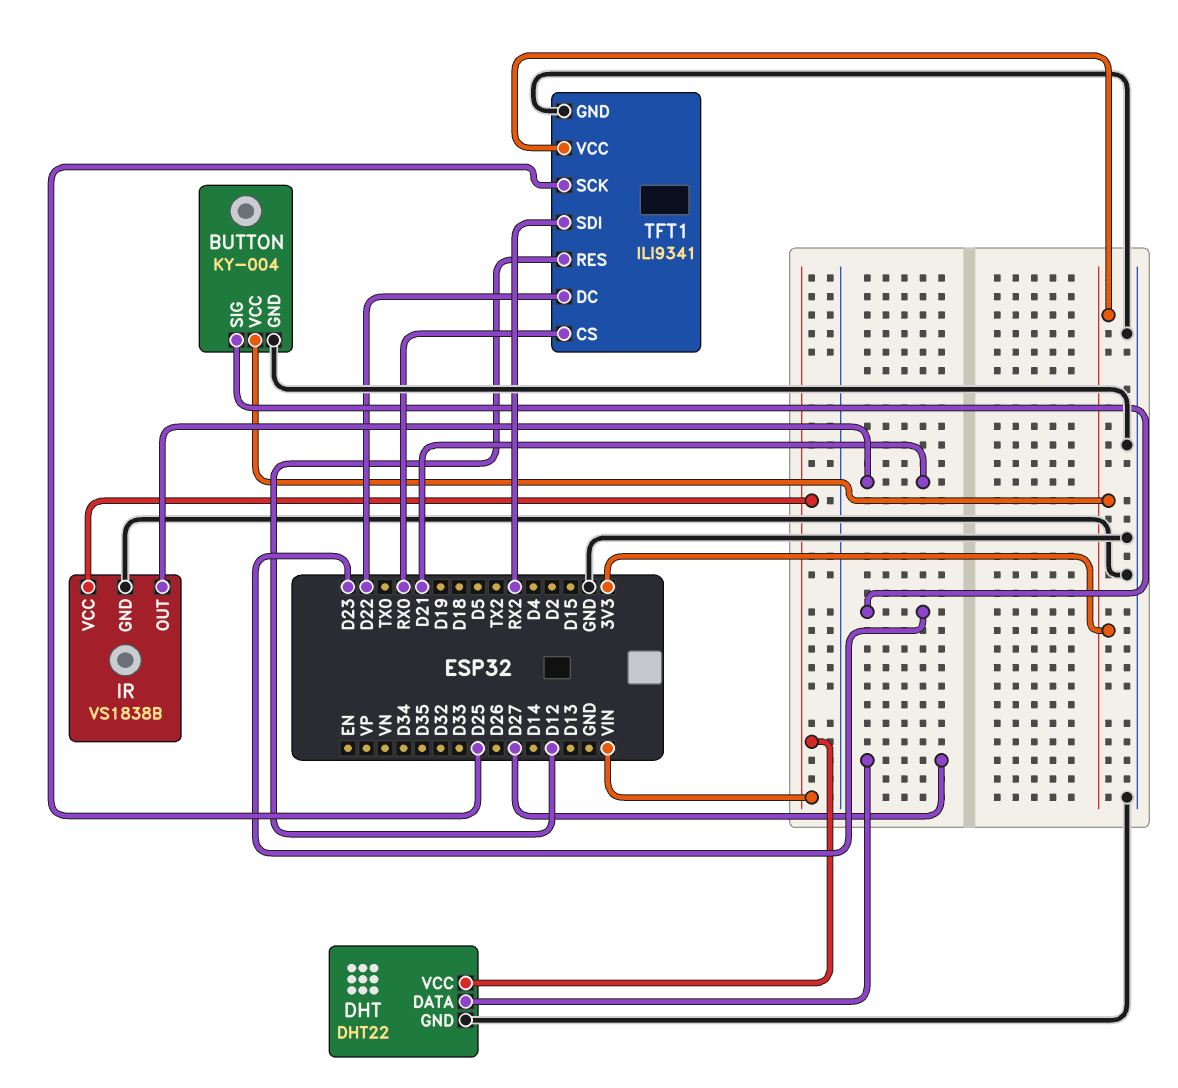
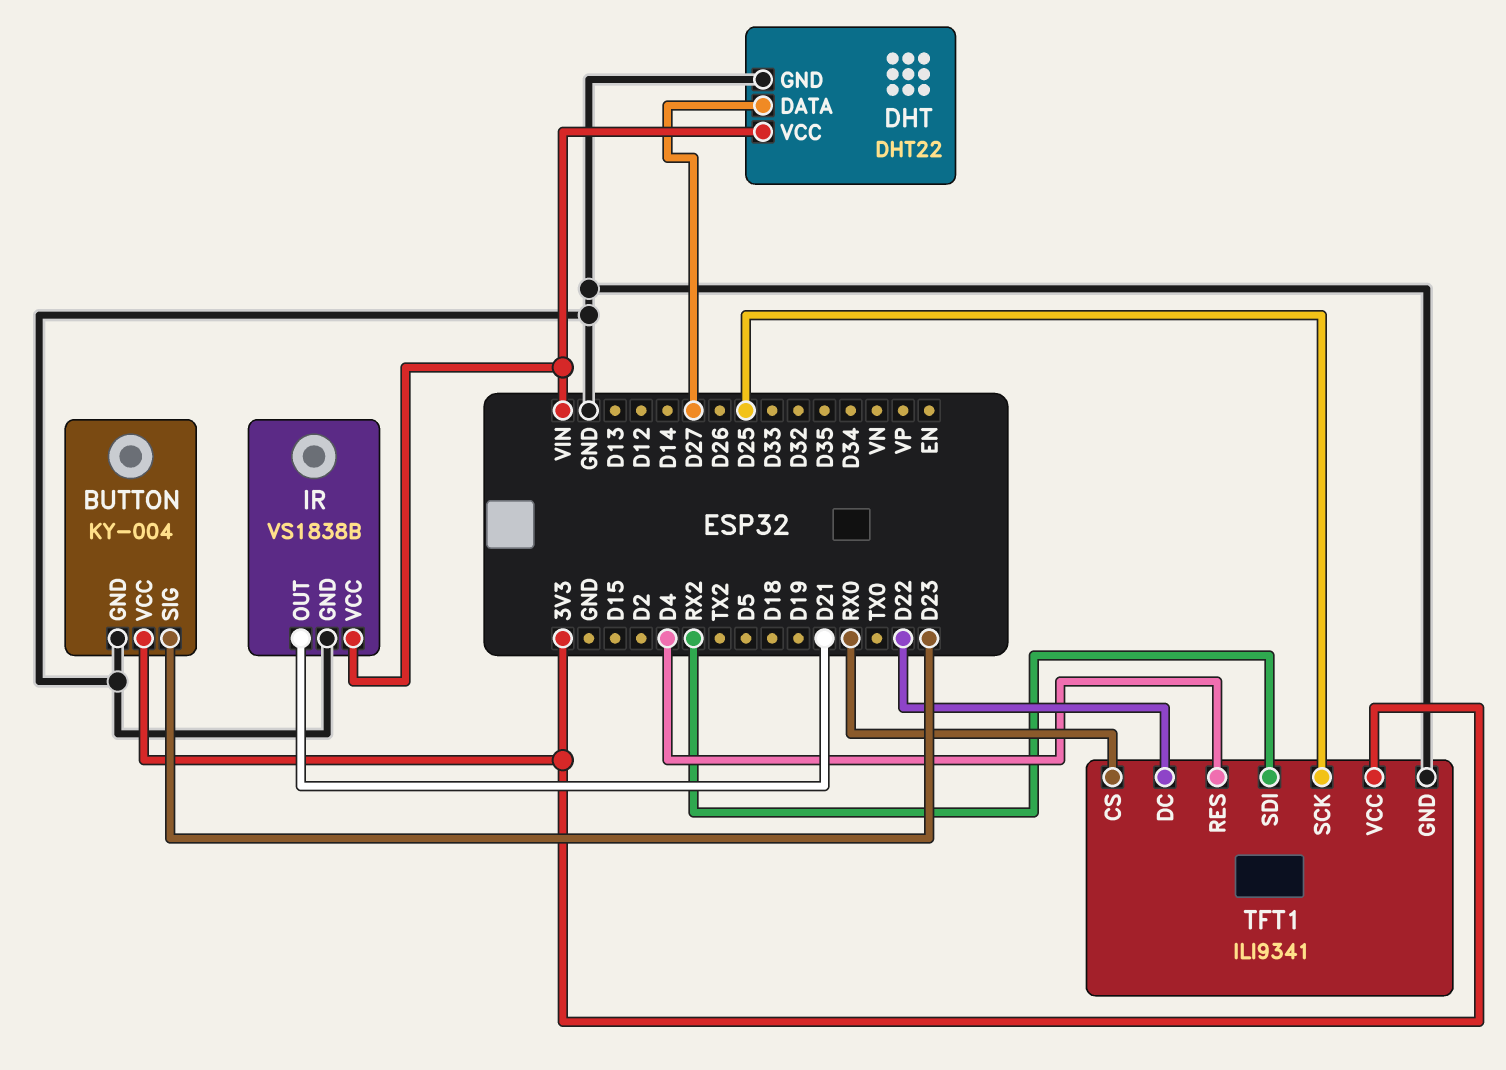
TFT1 pin RES: D12 -> D4

